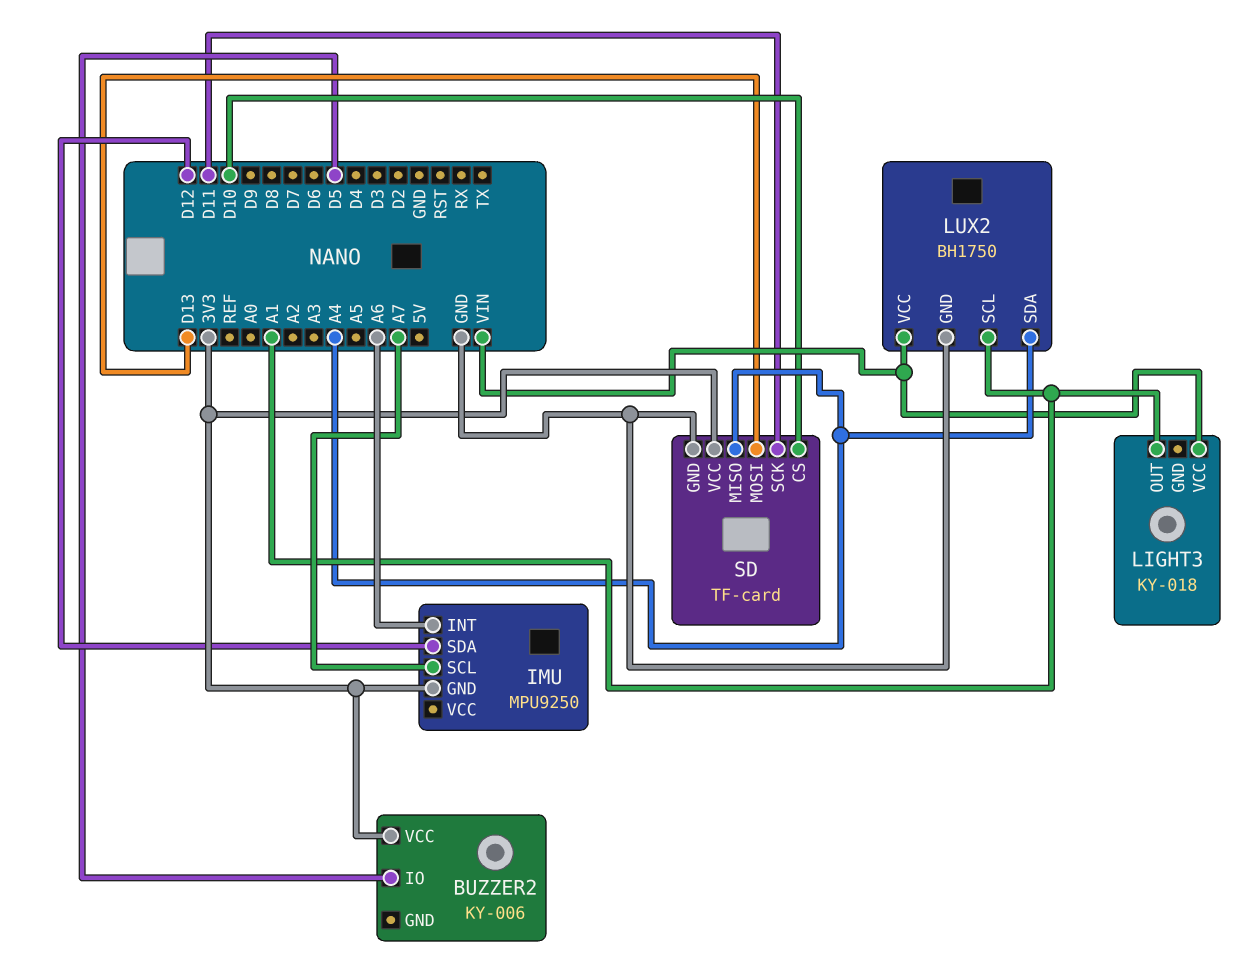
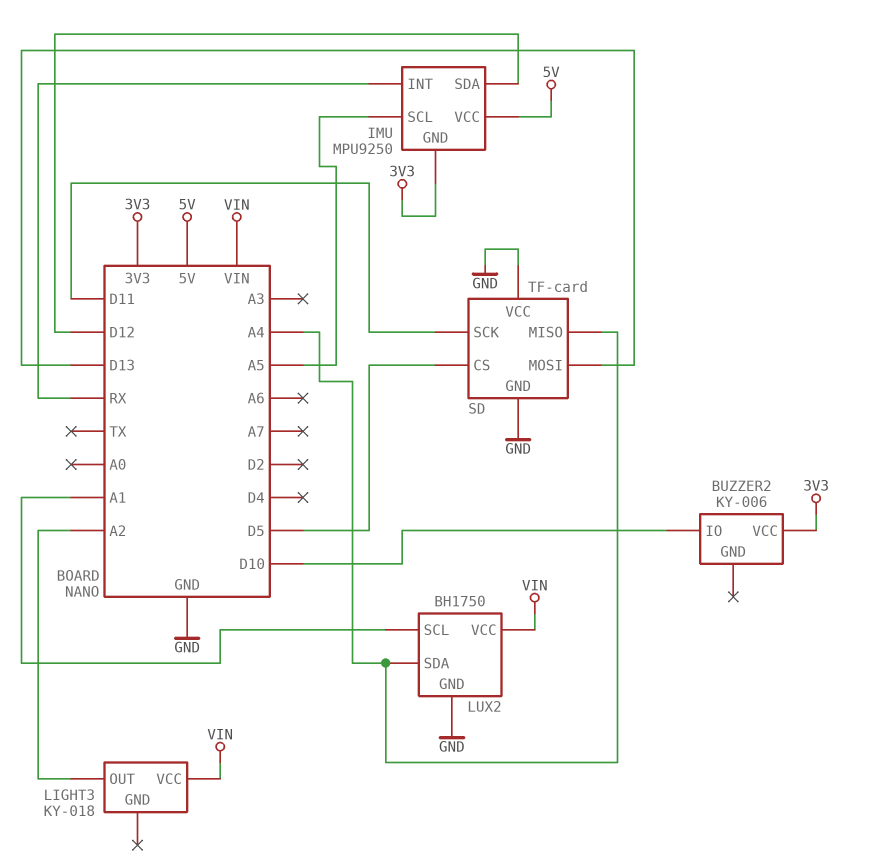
BUZZER2 pin IO: D5 -> D10
IMU pin INT: A6 -> RX
IMU pin SCL: A7 -> A5
IMU pin VCC: none -> 5V
LIGHT3 pin OUT: A1 -> A2
SD pin CS: D10 -> D5
SD pin VCC: 3V3 -> GND

